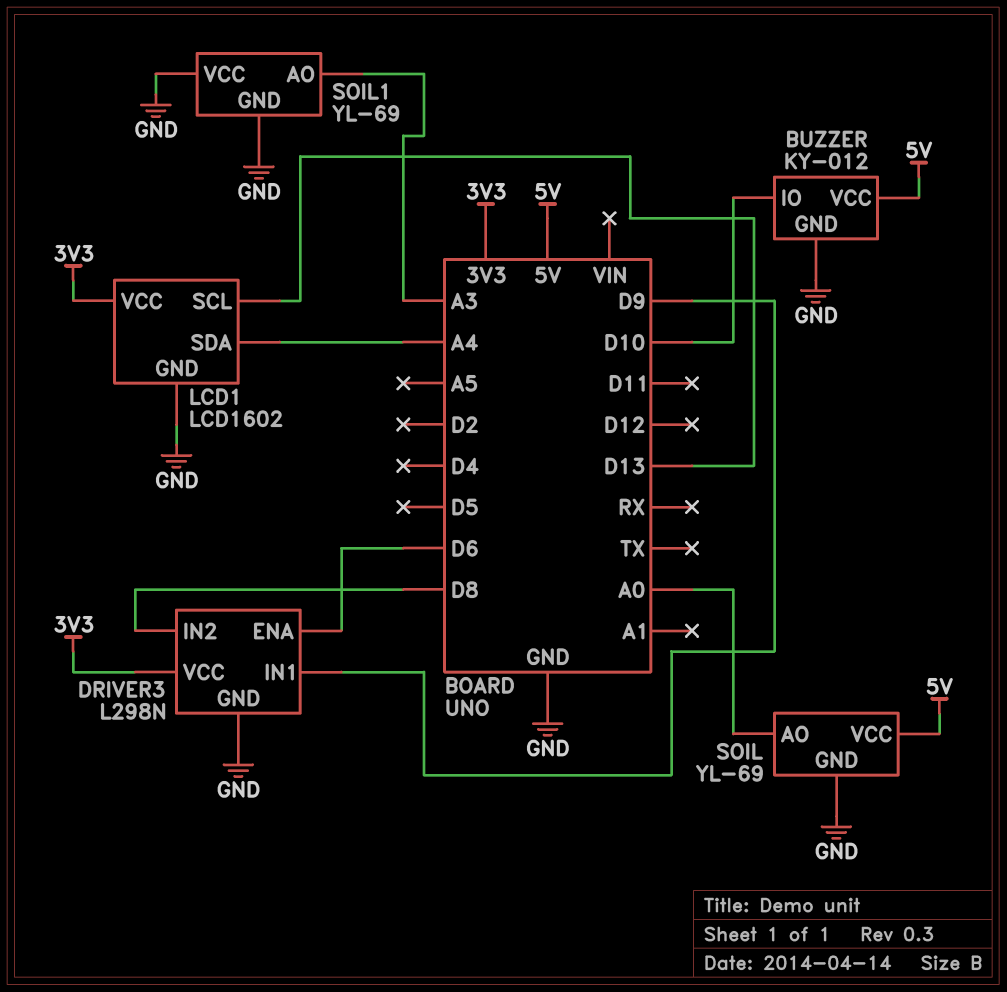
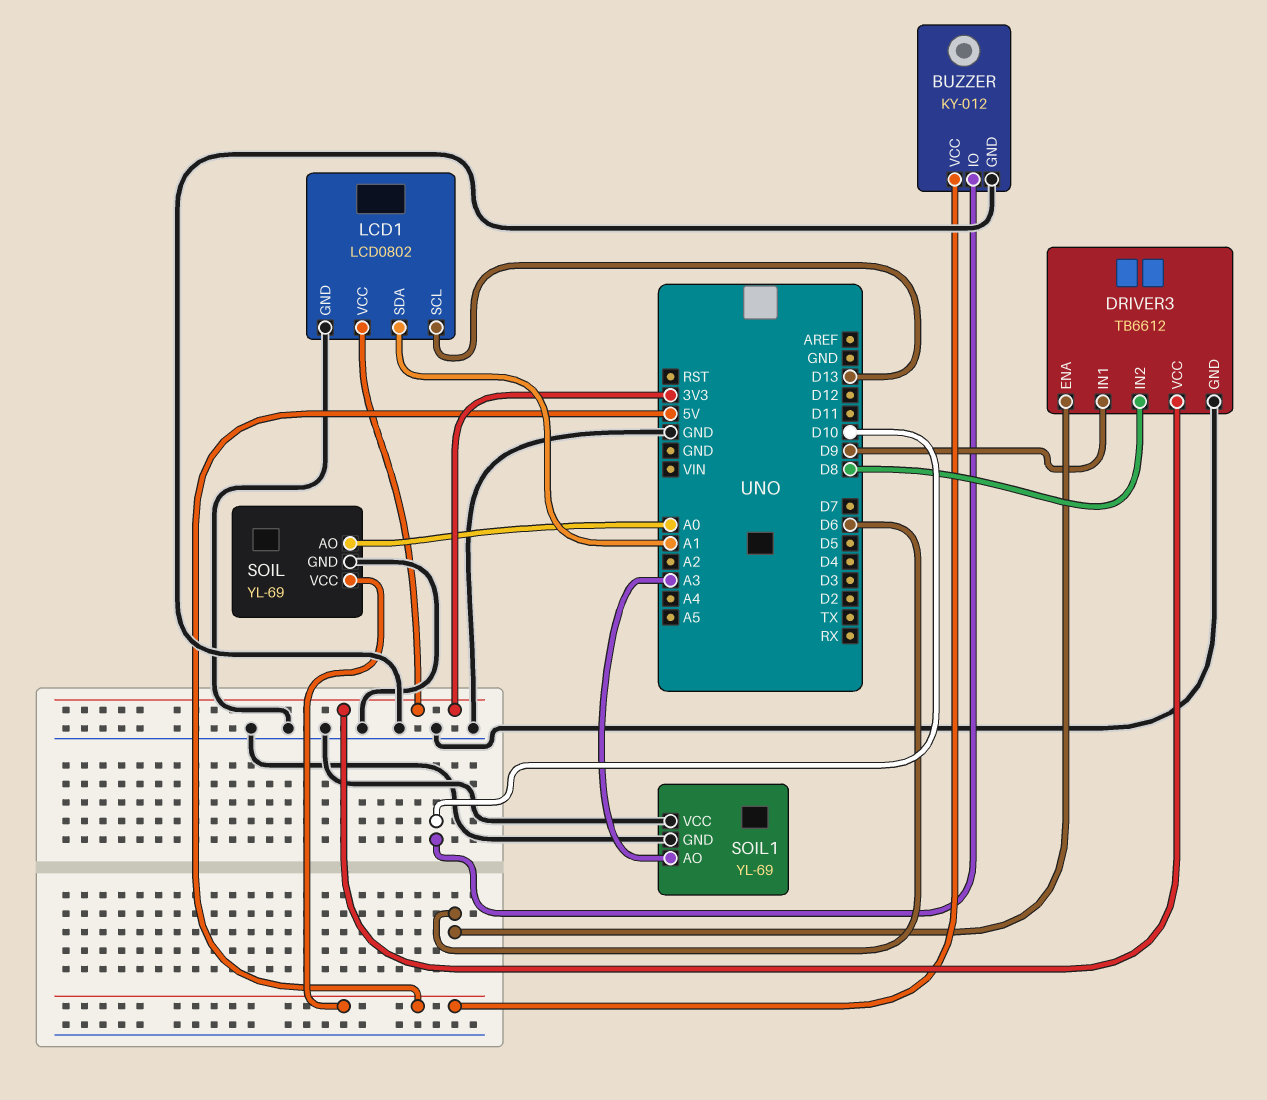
DRIVER3: L298N -> TB6612
LCD1: LCD1602 -> LCD0802
LCD1 pin SDA: A4 -> A1

